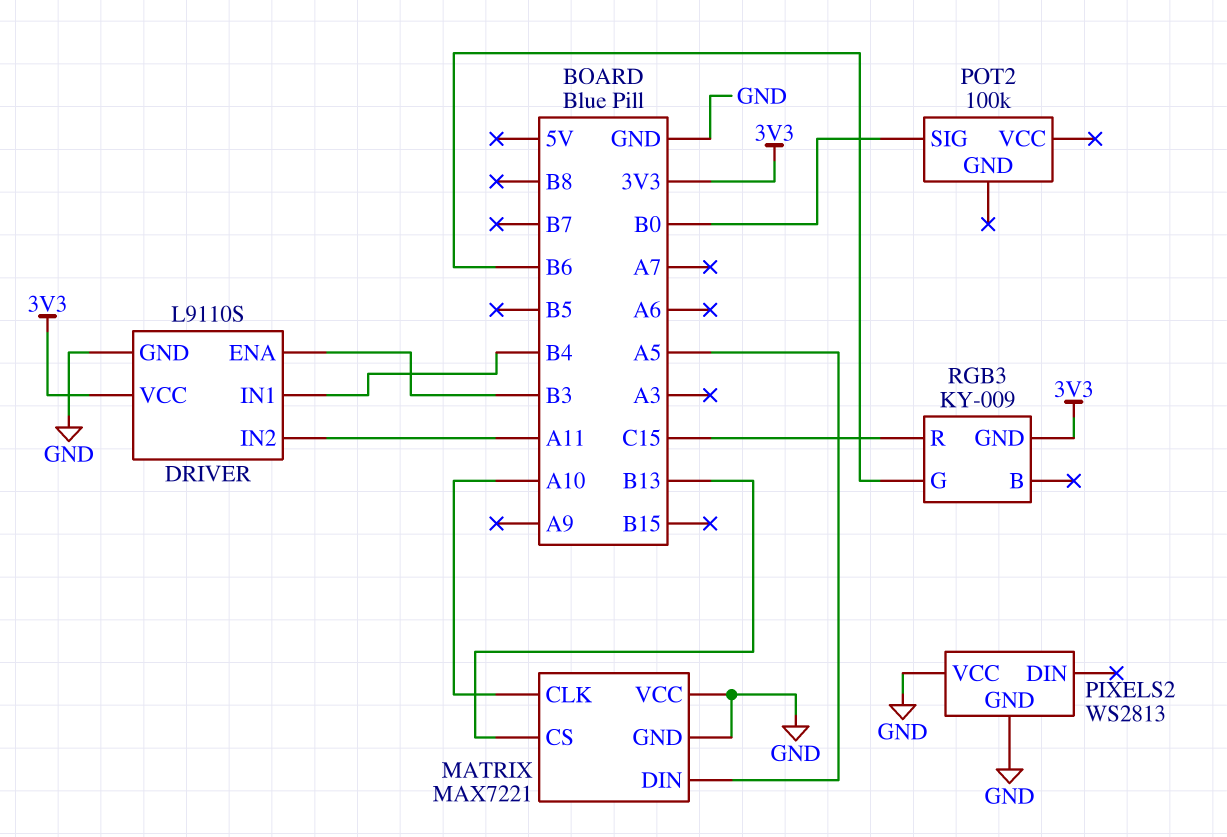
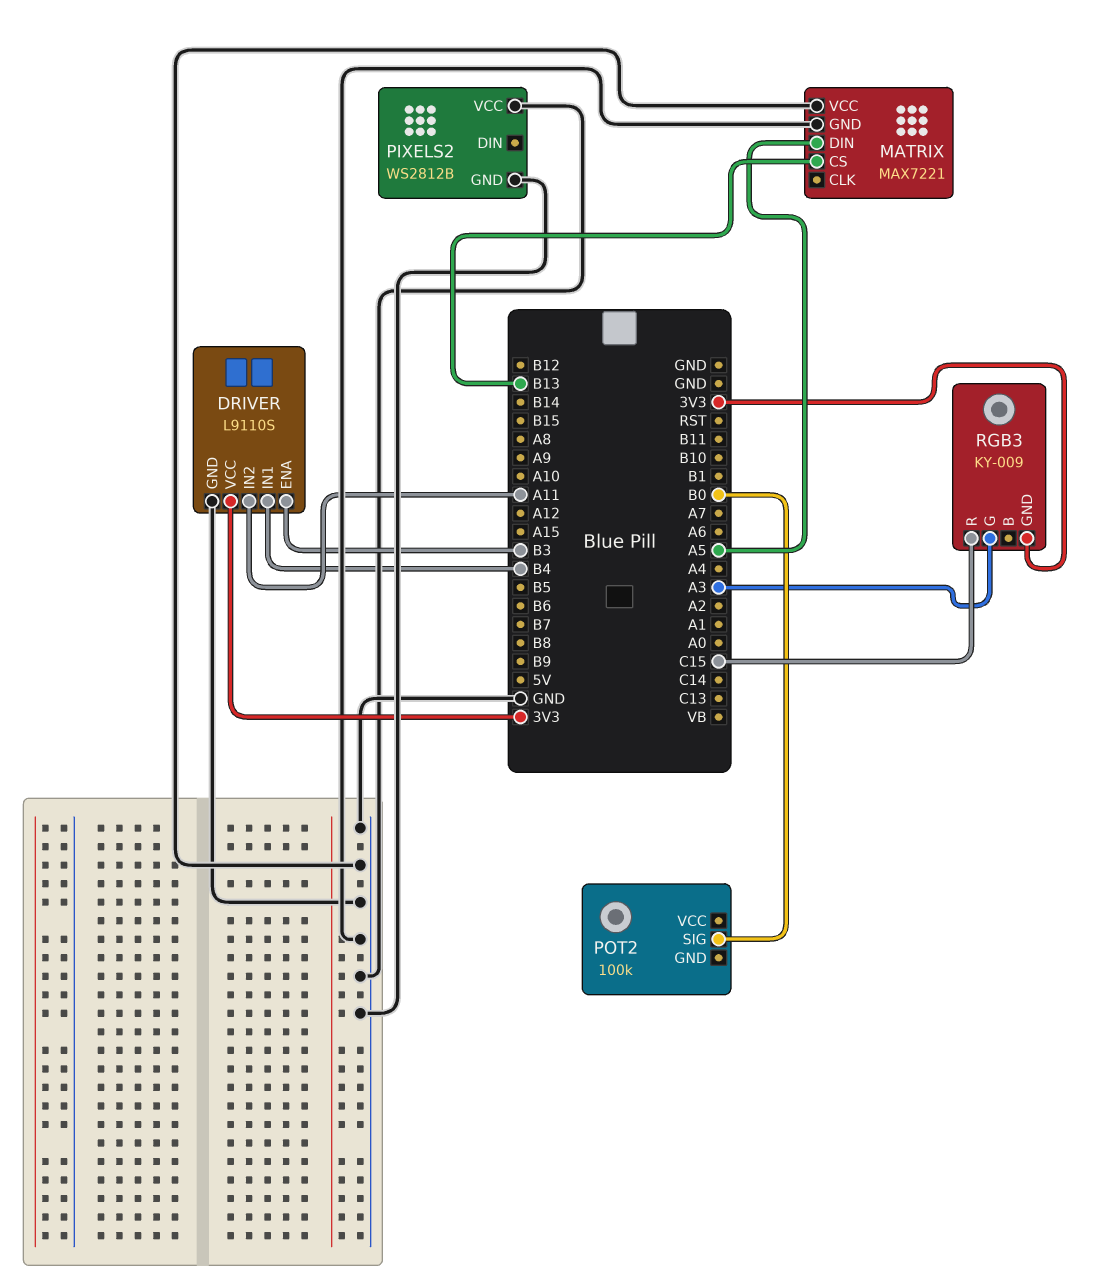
MATRIX pin CLK: A10 -> none
PIXELS2: WS2813 -> WS2812B
RGB3 pin G: B6 -> A3

